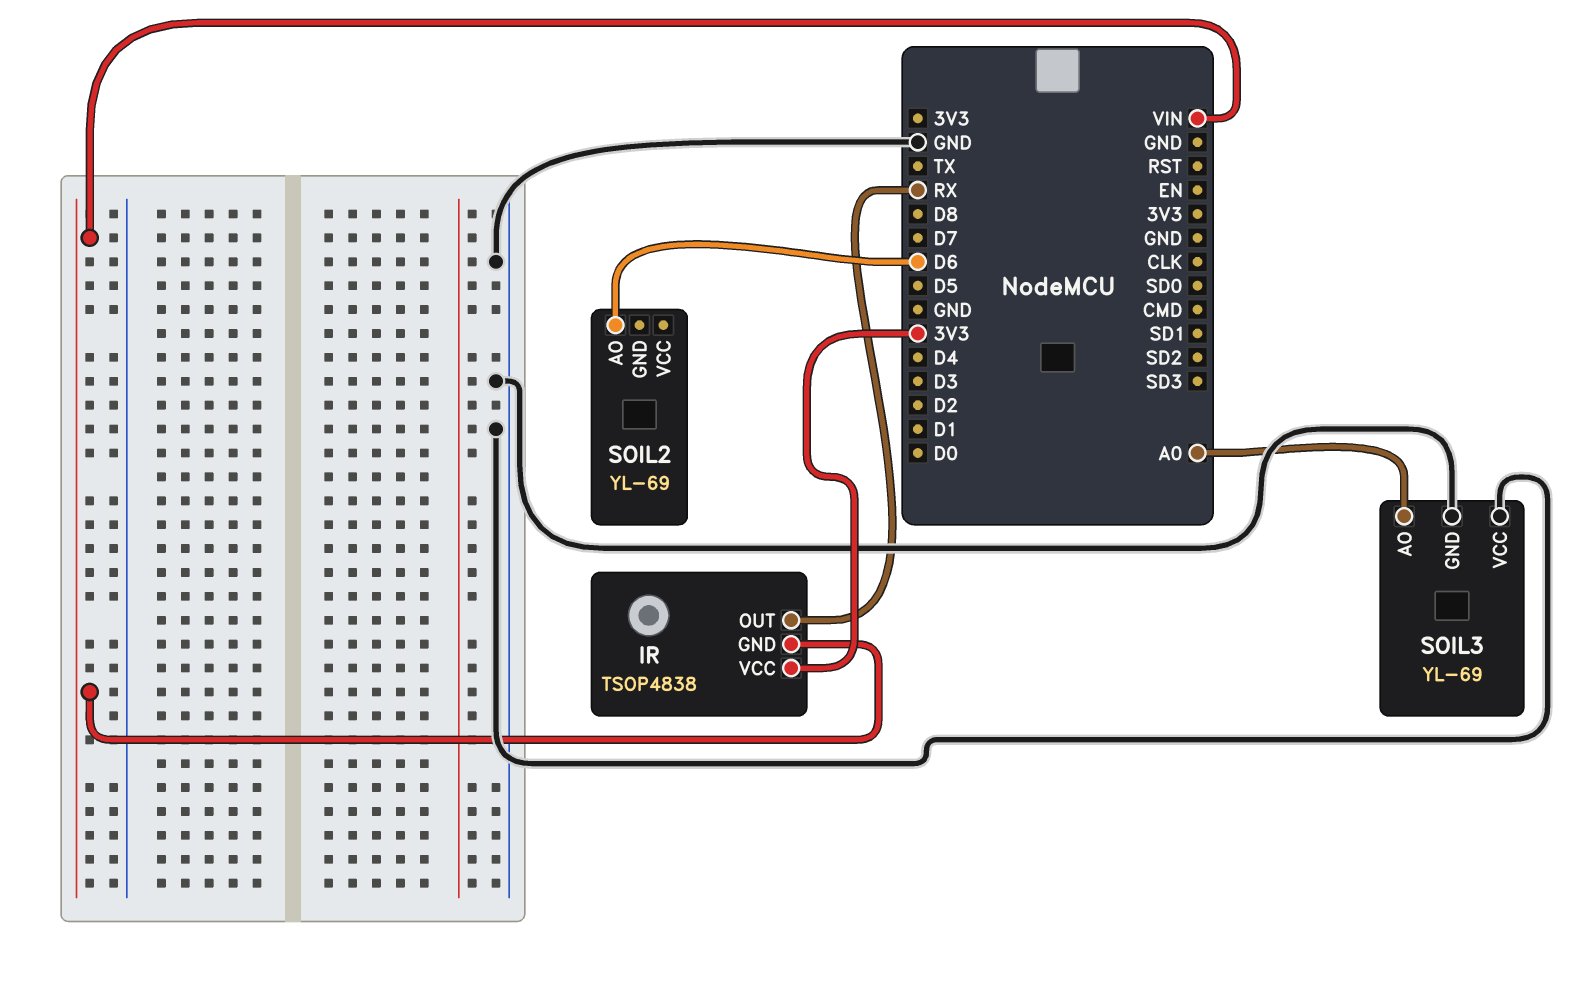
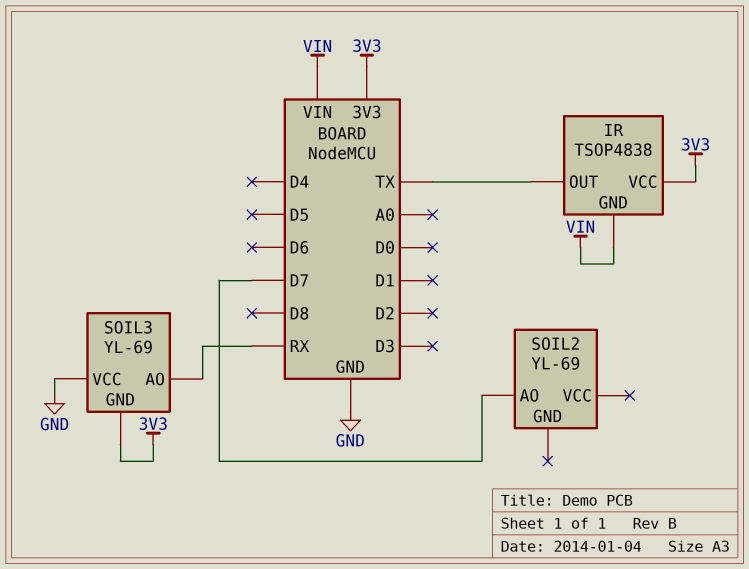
IR pin OUT: RX -> TX
SOIL2 pin AO: D6 -> D7
SOIL3 pin AO: A0 -> RX
SOIL3 pin GND: GND -> 3V3

